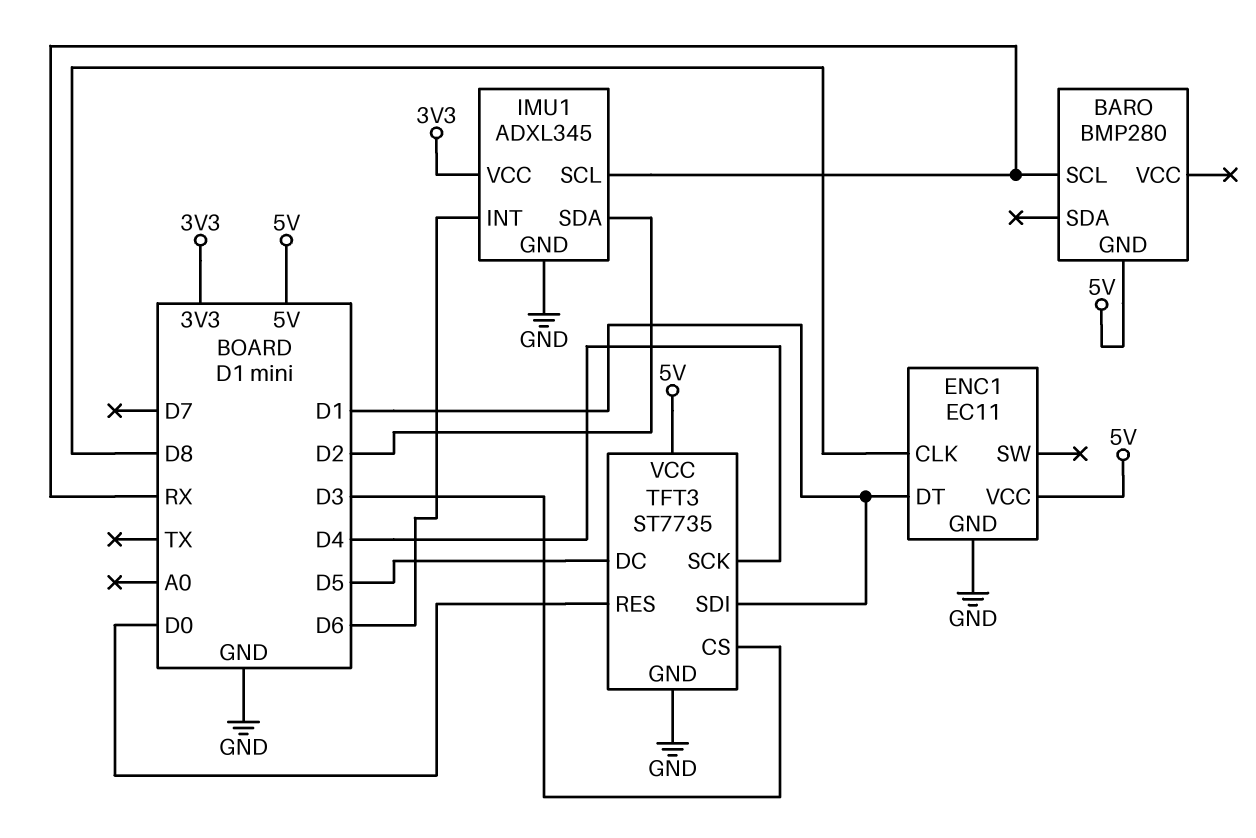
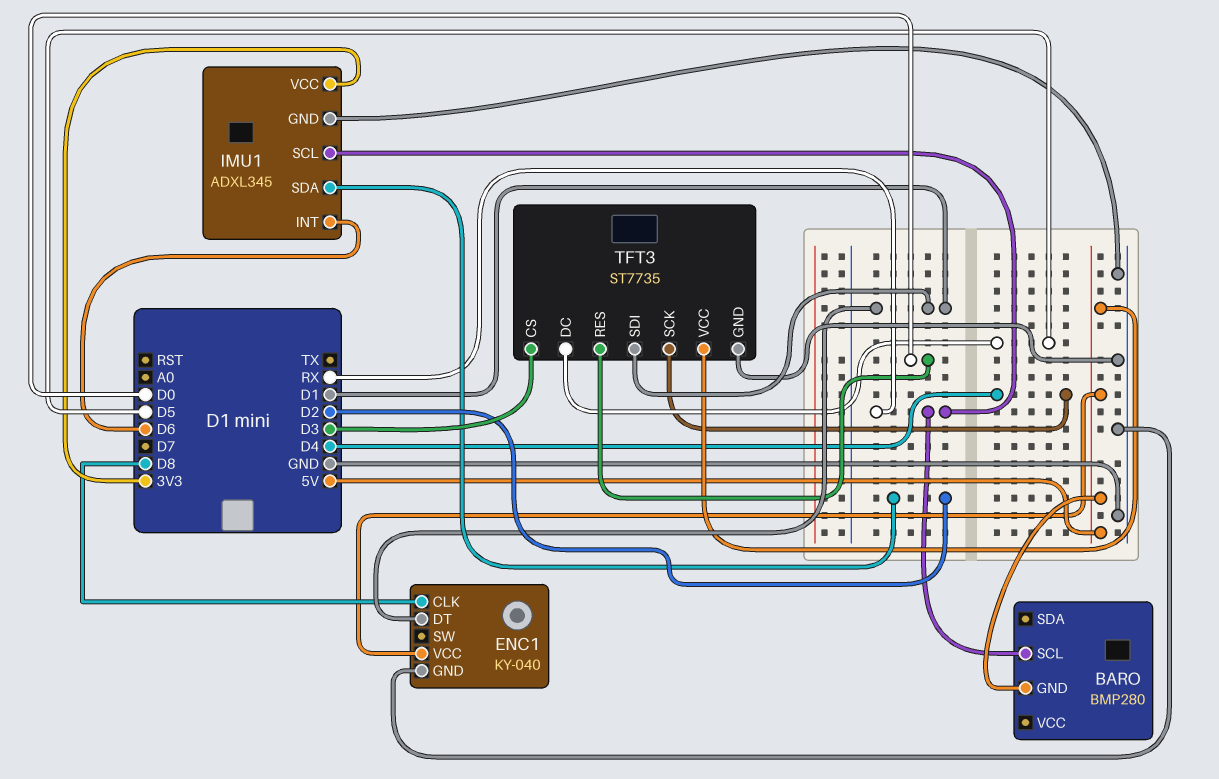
ENC1: EC11 -> KY-040

